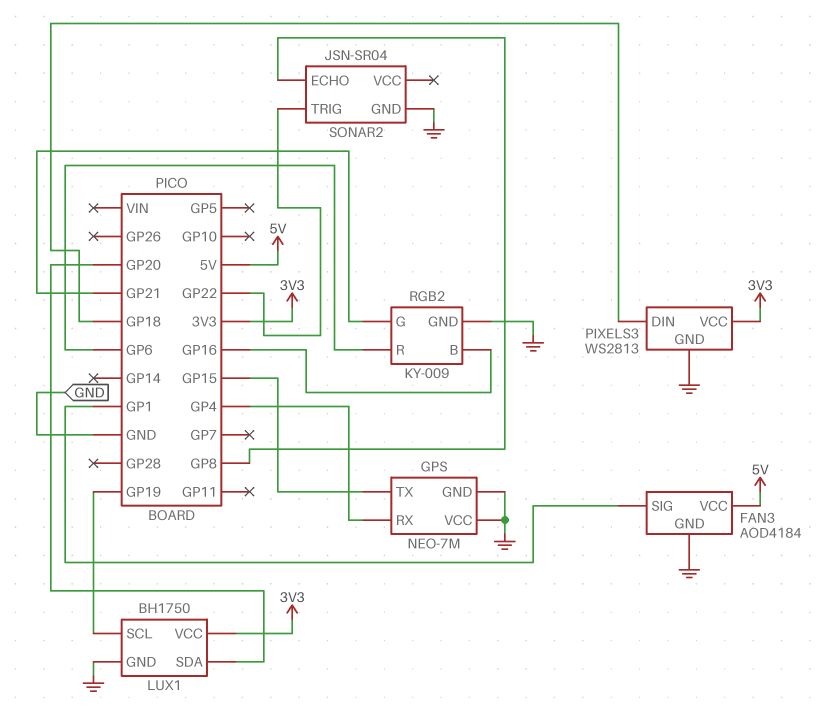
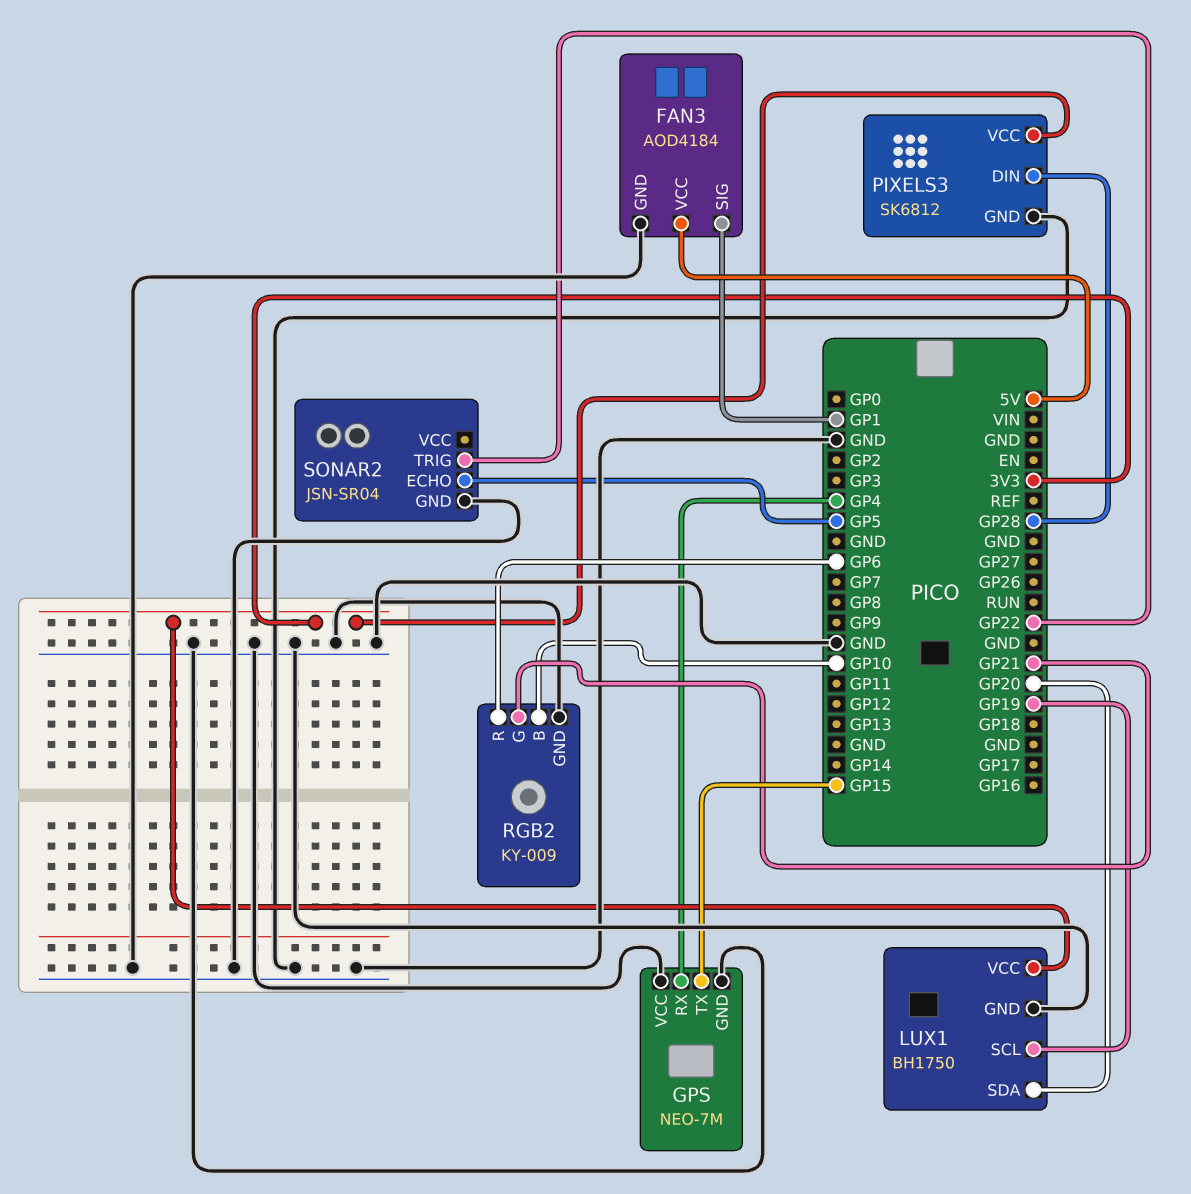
PIXELS3: WS2813 -> SK6812
PIXELS3 pin DIN: GP18 -> GP28
RGB2 pin B: GP16 -> GP10
SONAR2 pin ECHO: GP8 -> GP5

